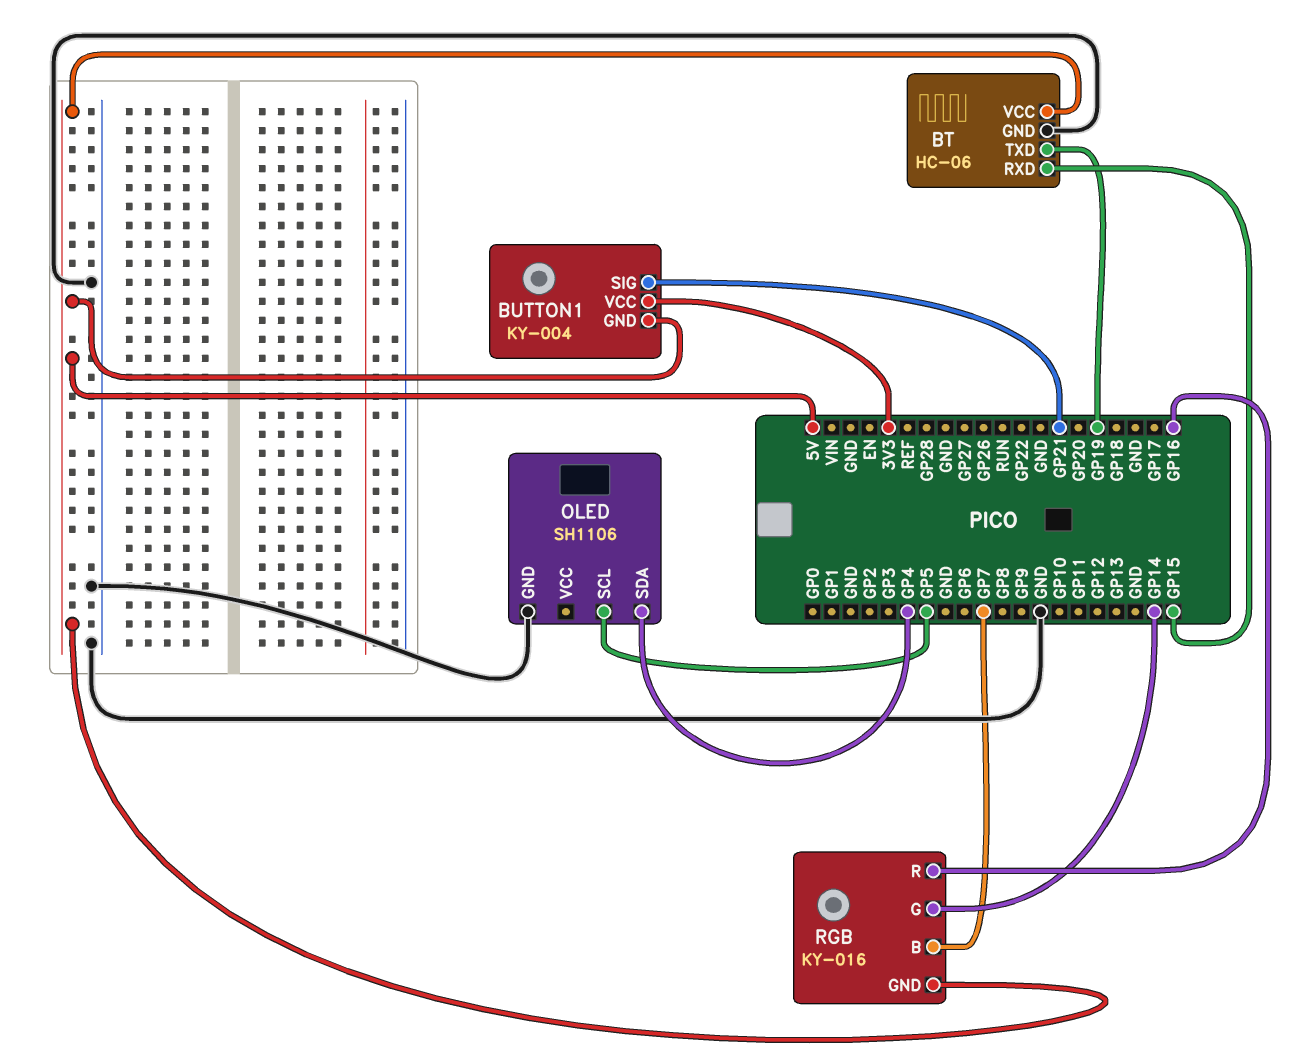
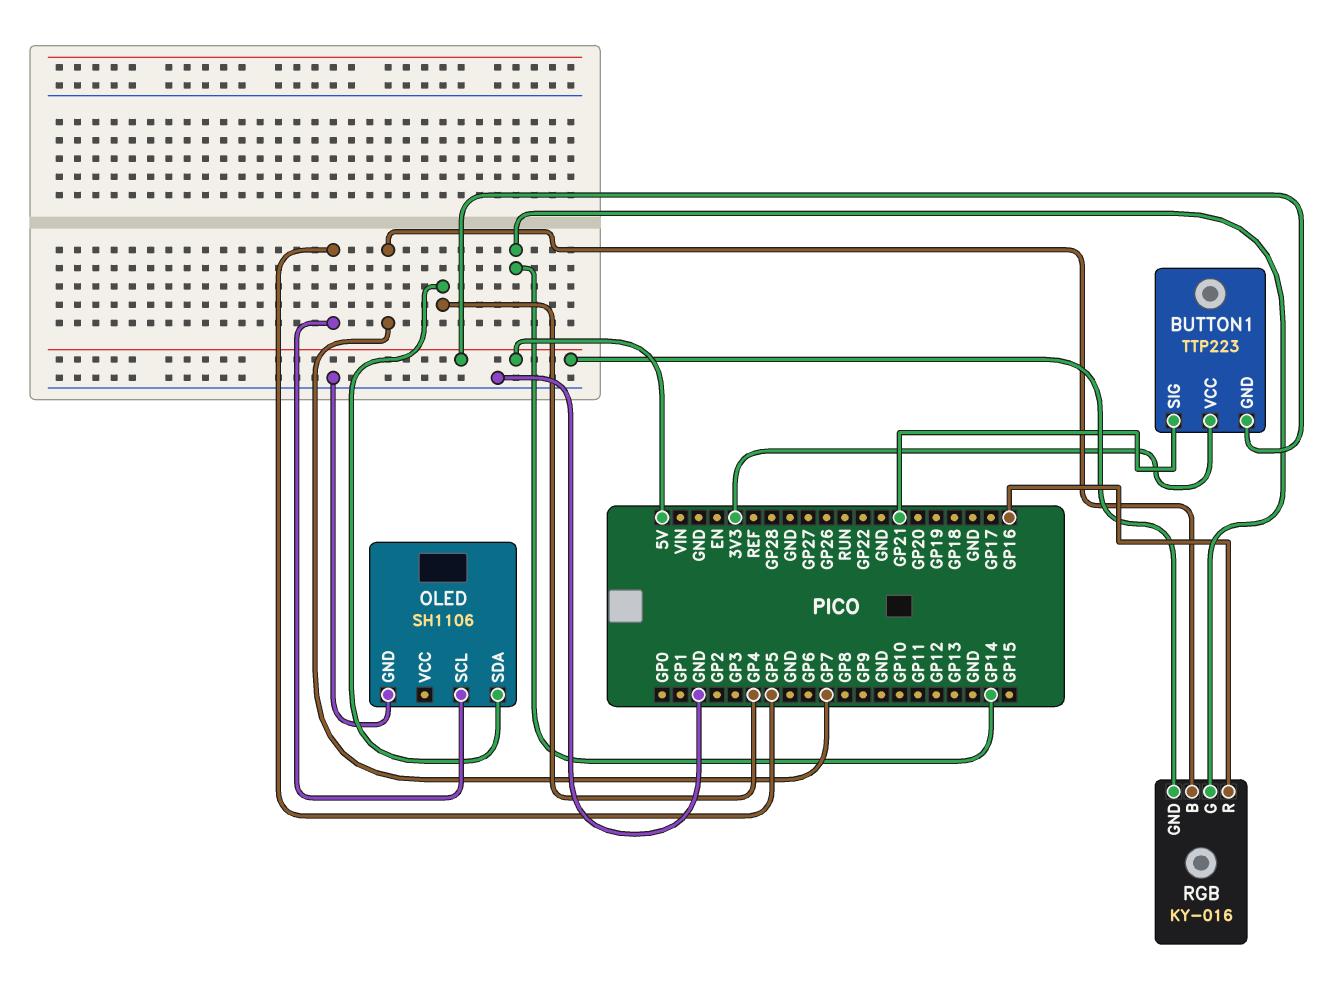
BT: HC-06 -> none
BT pin GND: GND -> none
BT pin RXD: GP15 -> none
BT pin TXD: GP19 -> none
BT pin VCC: 5V -> none
BUTTON1: KY-004 -> TTP223

